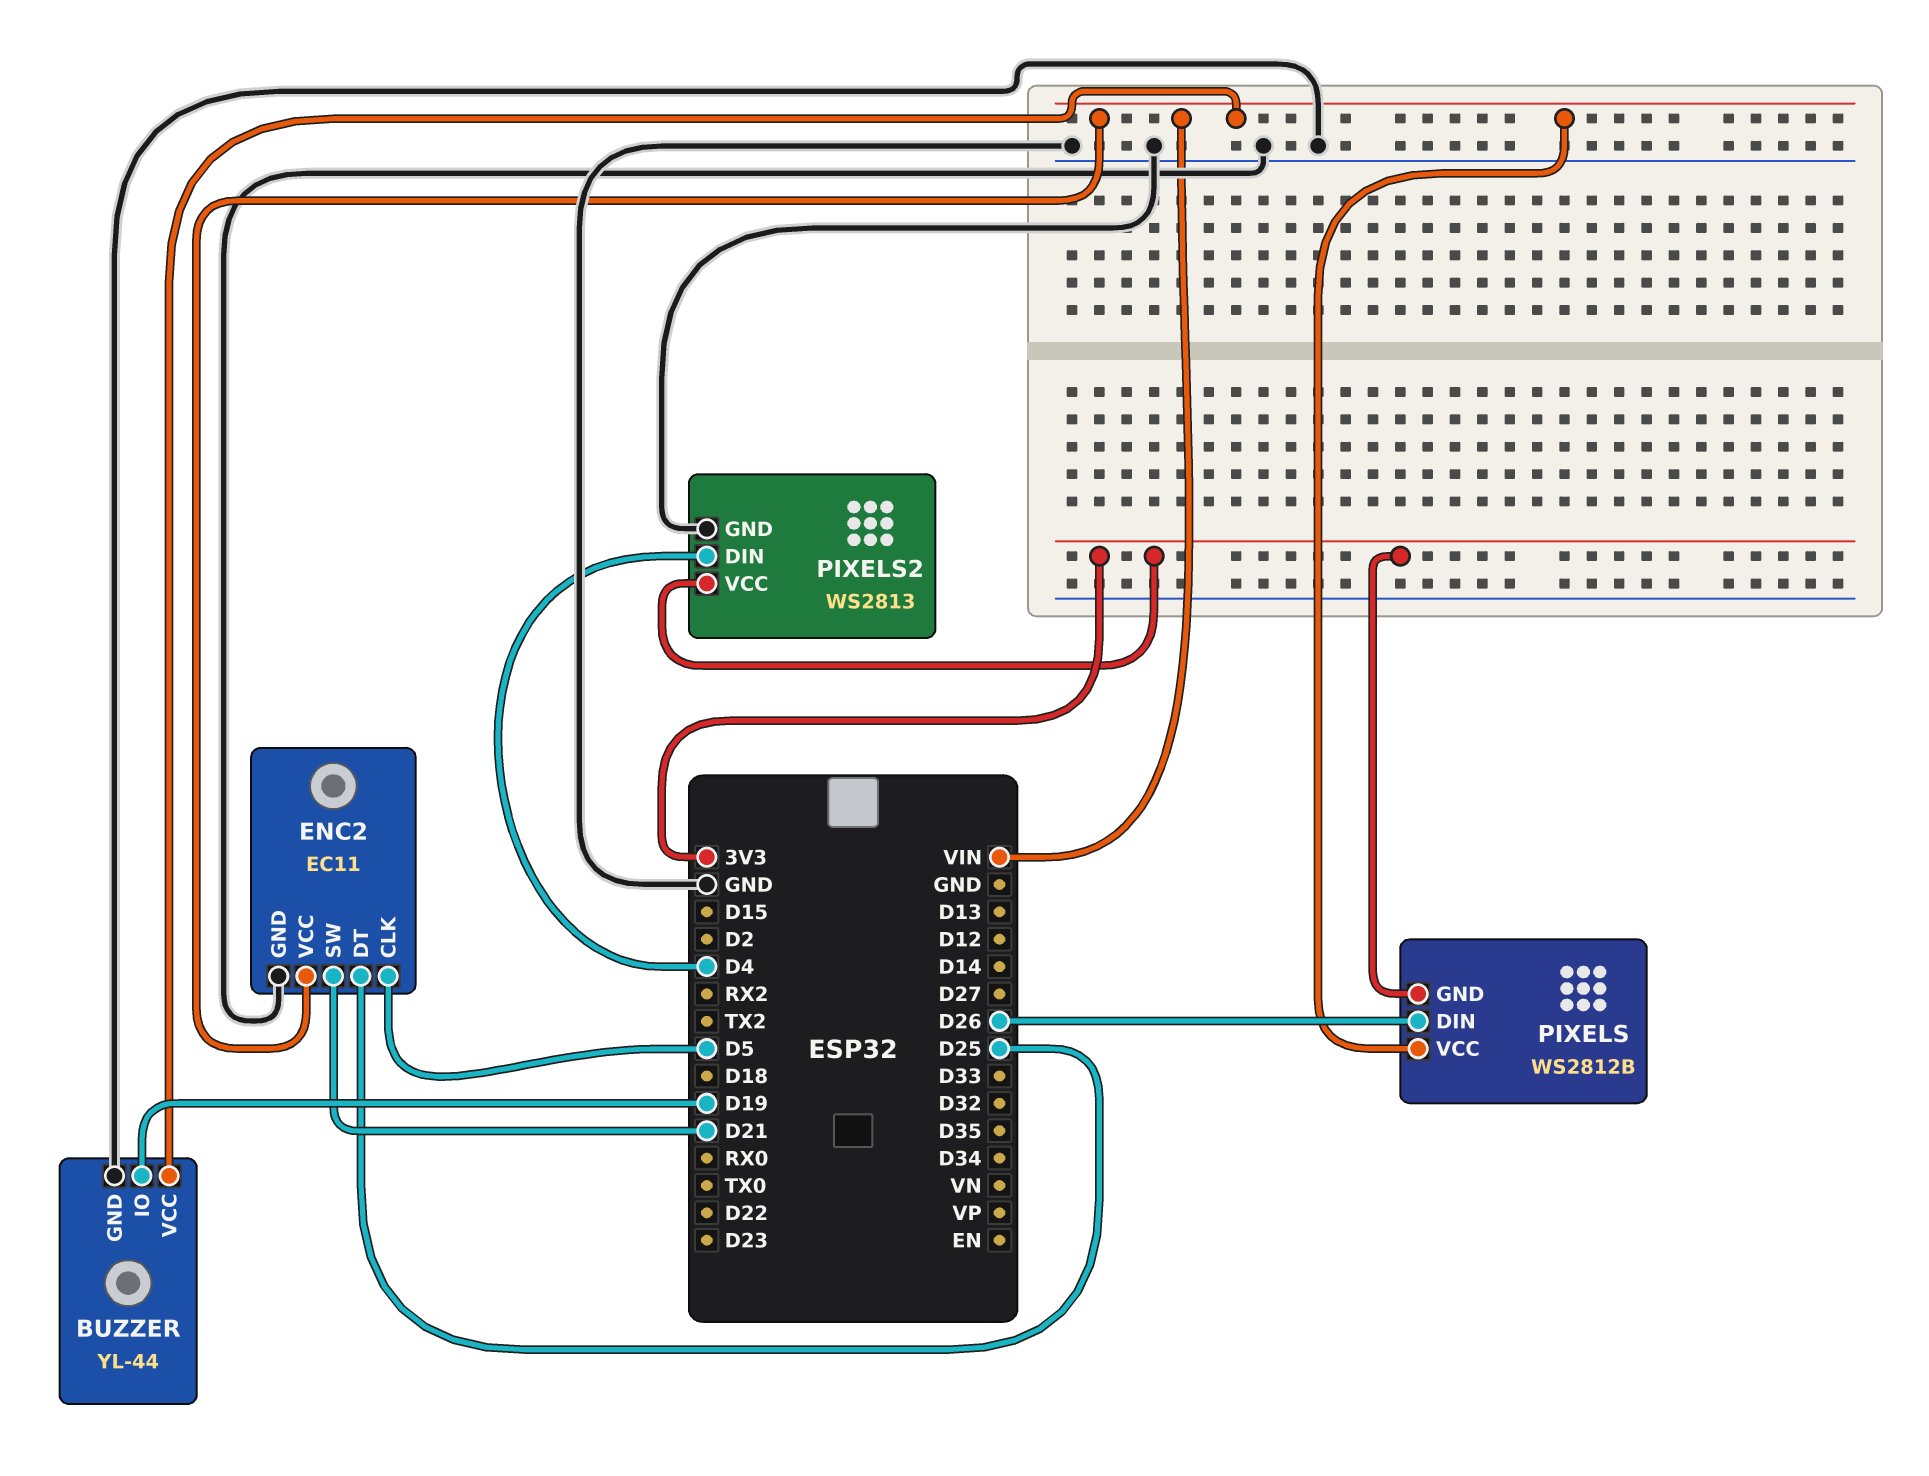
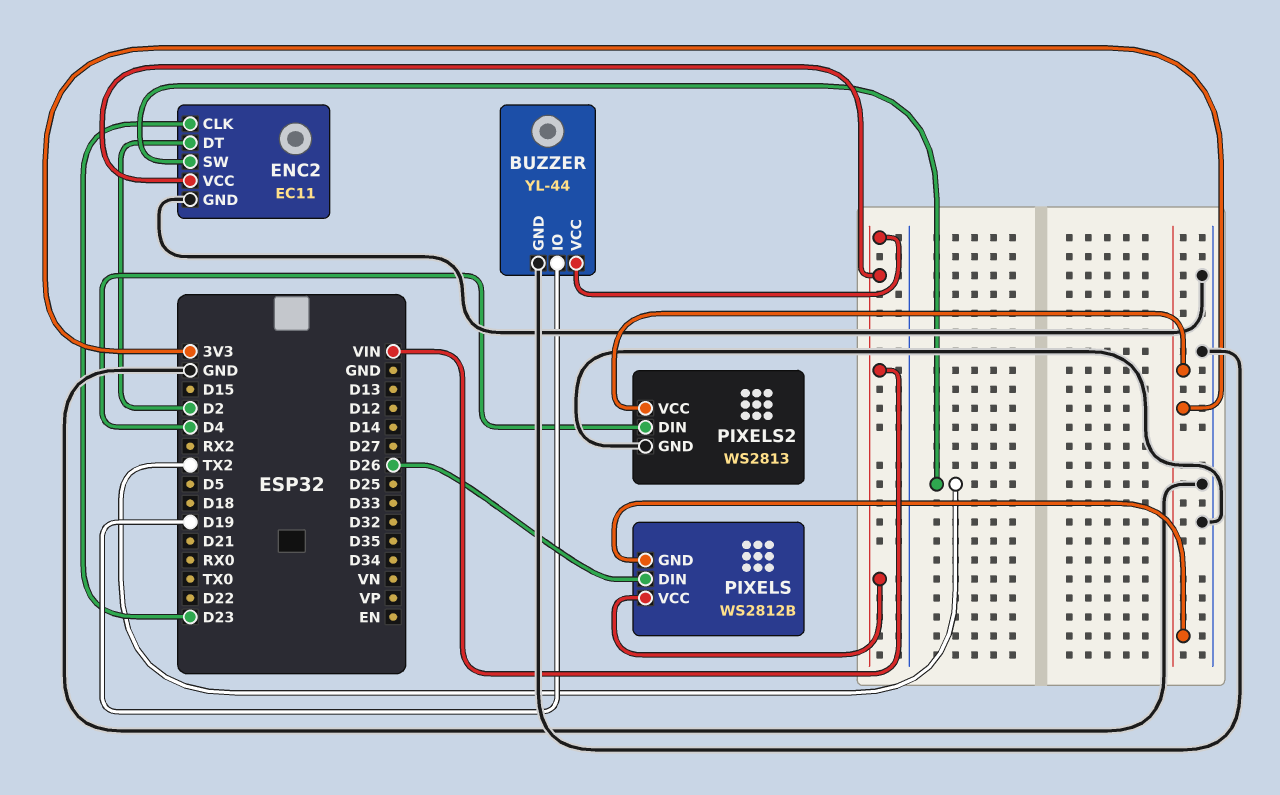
ENC2 pin CLK: D5 -> D23
ENC2 pin DT: D25 -> D2
ENC2 pin SW: D21 -> TX2

